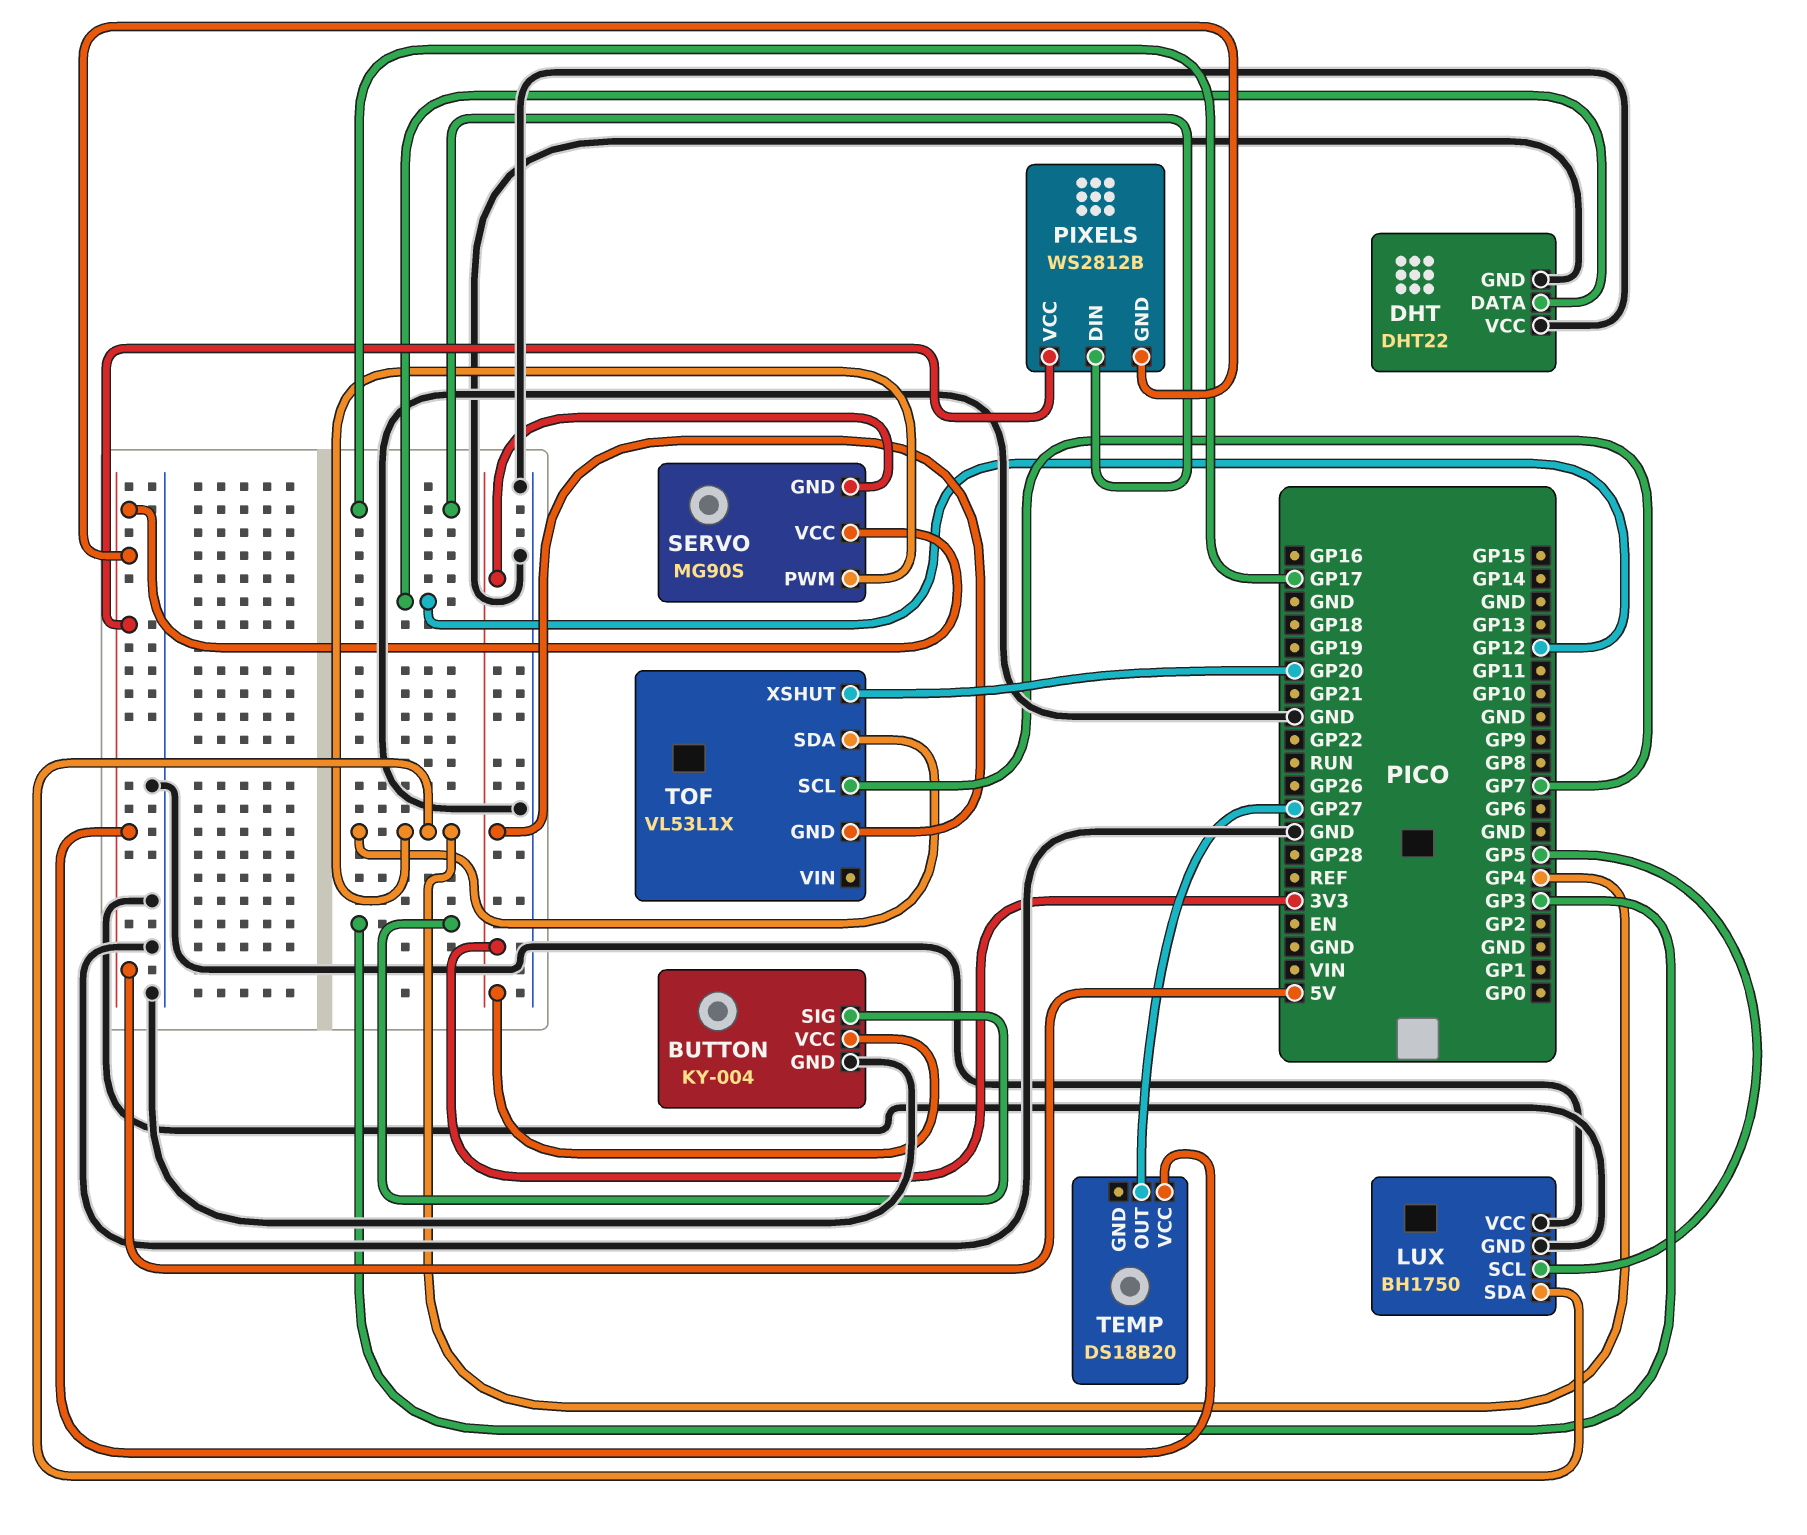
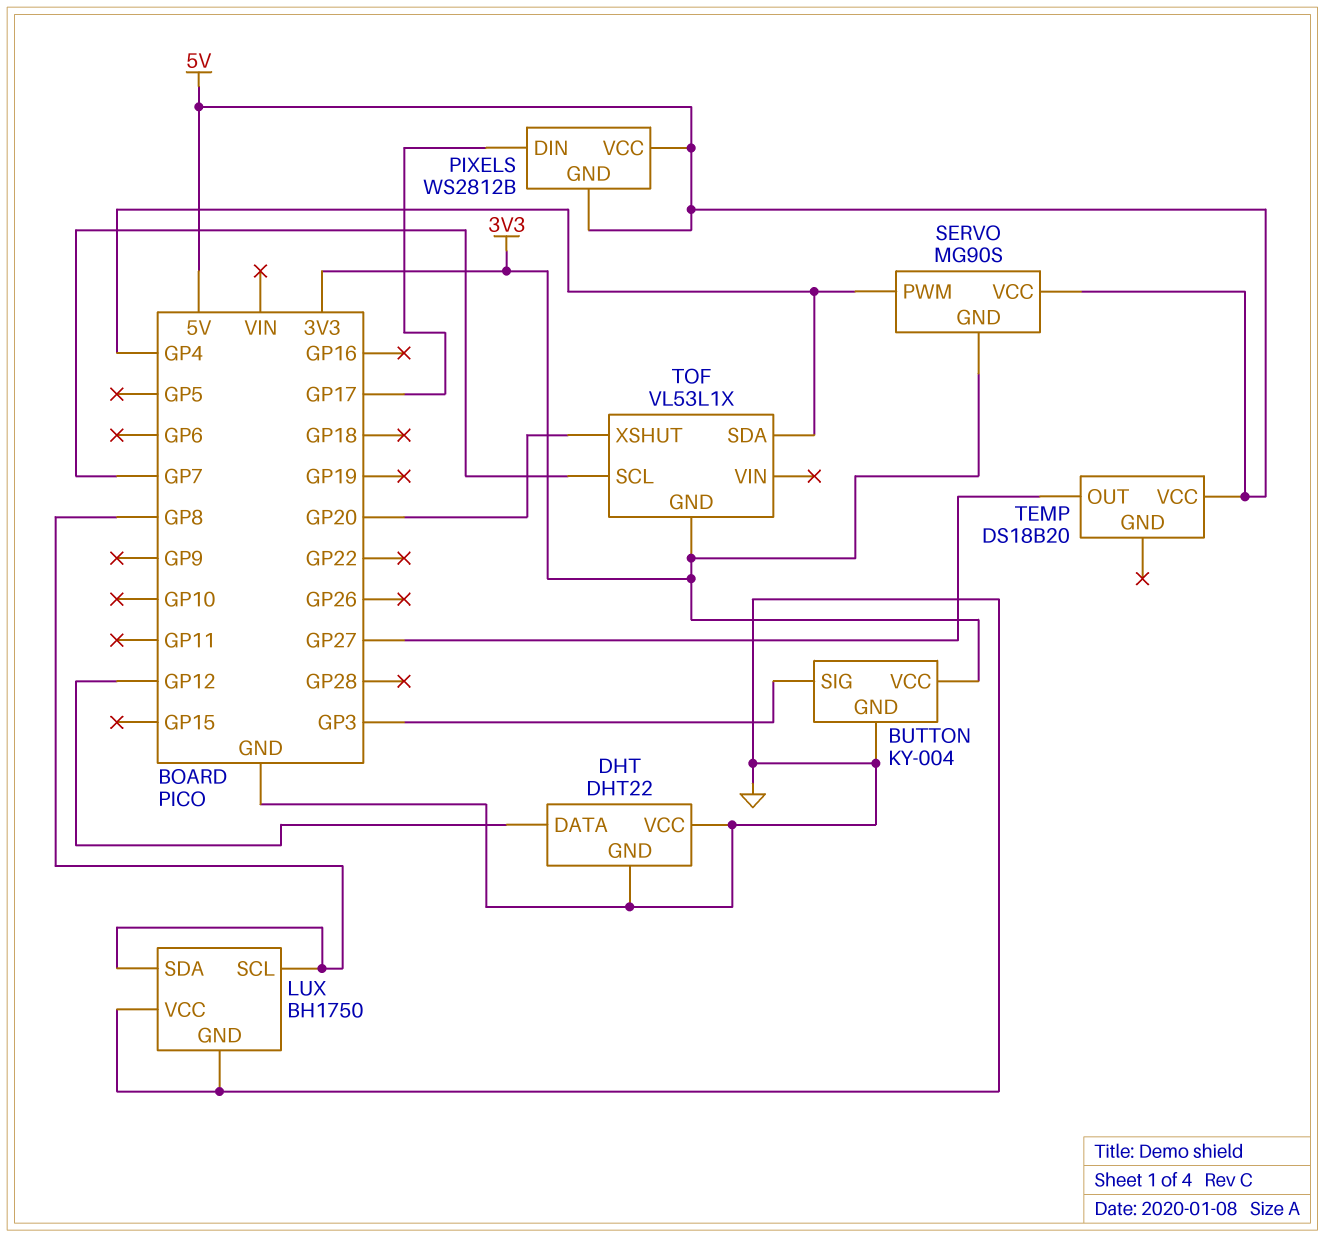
LUX pin SCL: GP5 -> GP8
LUX pin SDA: GP4 -> GP8

